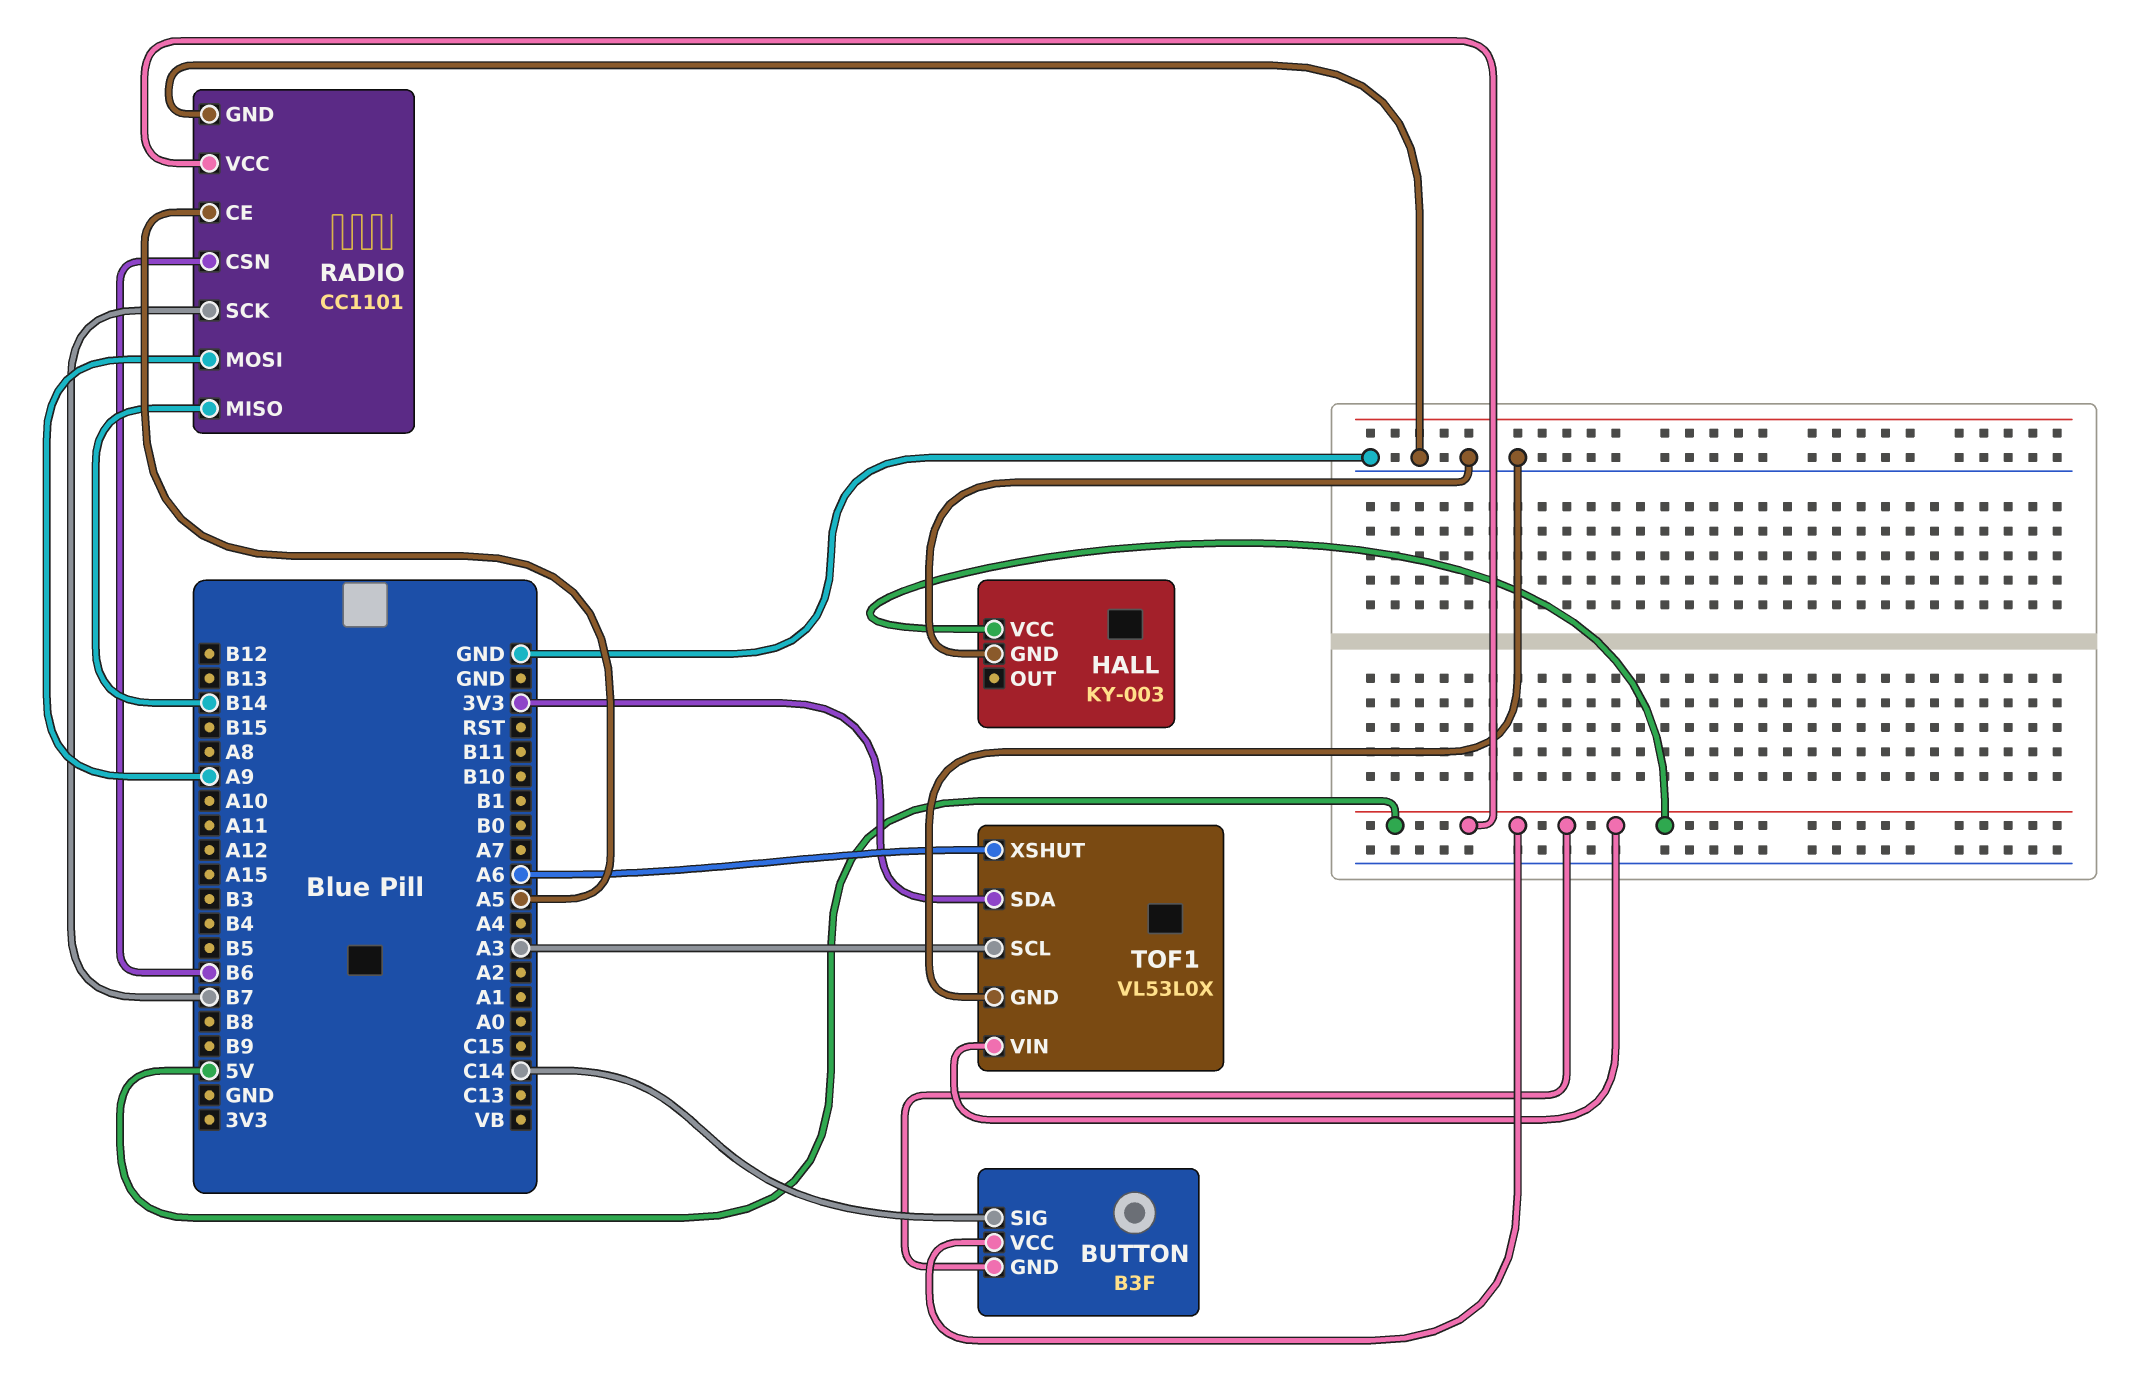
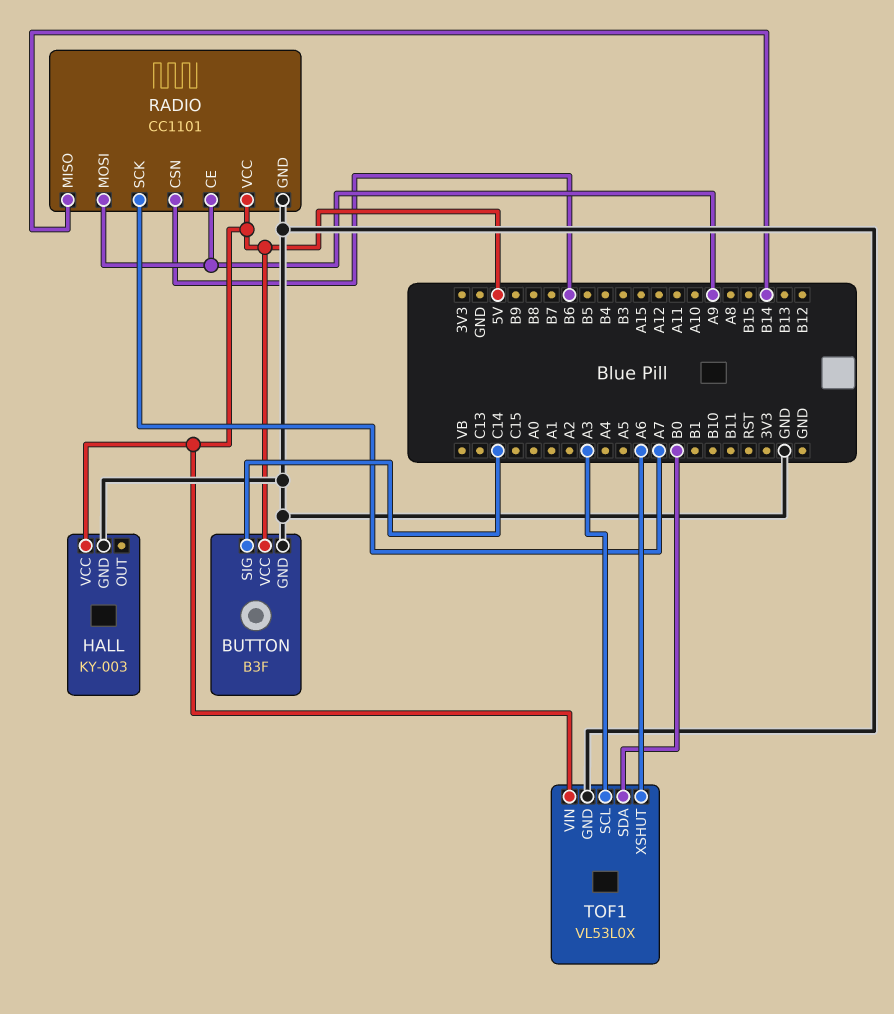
BUTTON pin GND: 5V -> GND
RADIO pin CE: A5 -> A9
RADIO pin SCK: B7 -> A7
TOF1 pin SDA: 3V3 -> B0

